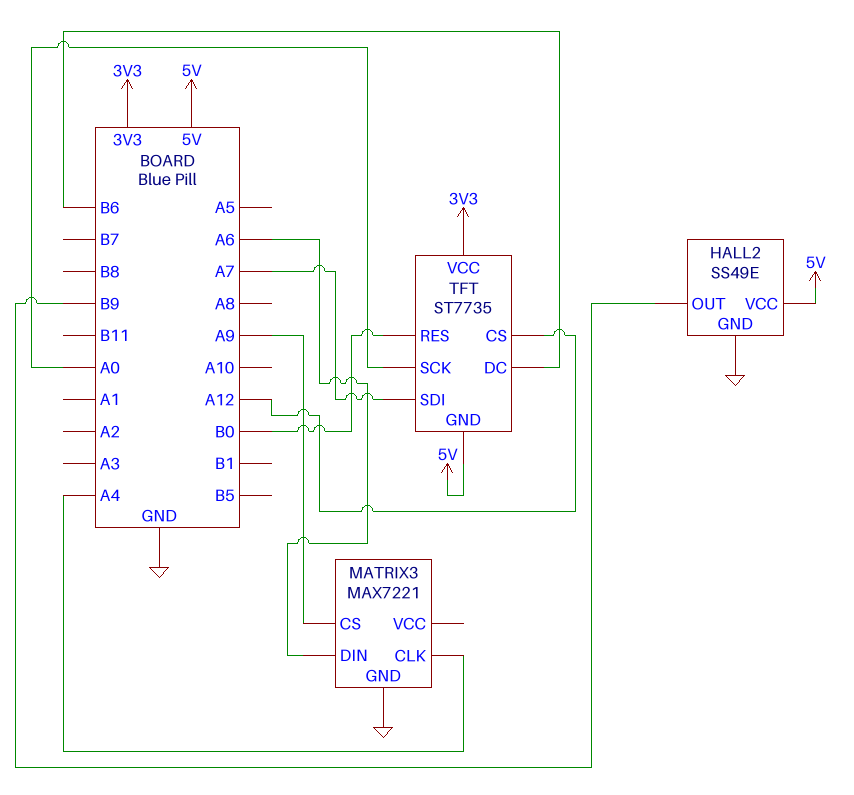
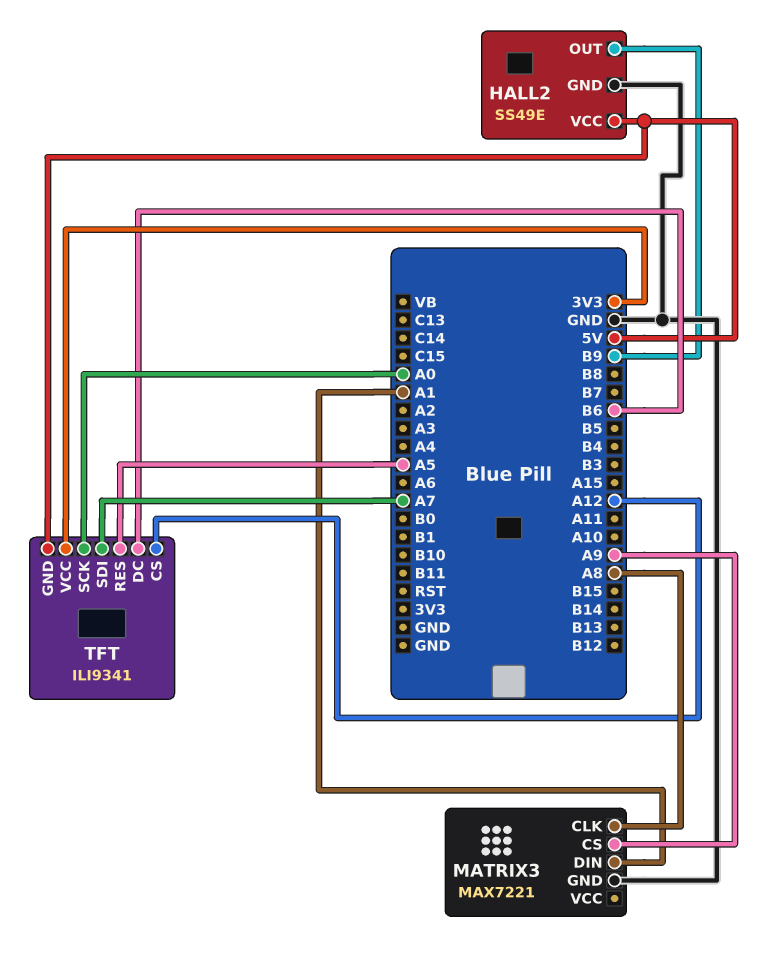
MATRIX3 pin CLK: A4 -> A8
MATRIX3 pin DIN: A6 -> A1
TFT: ST7735 -> ILI9341
TFT pin RES: B0 -> A5

